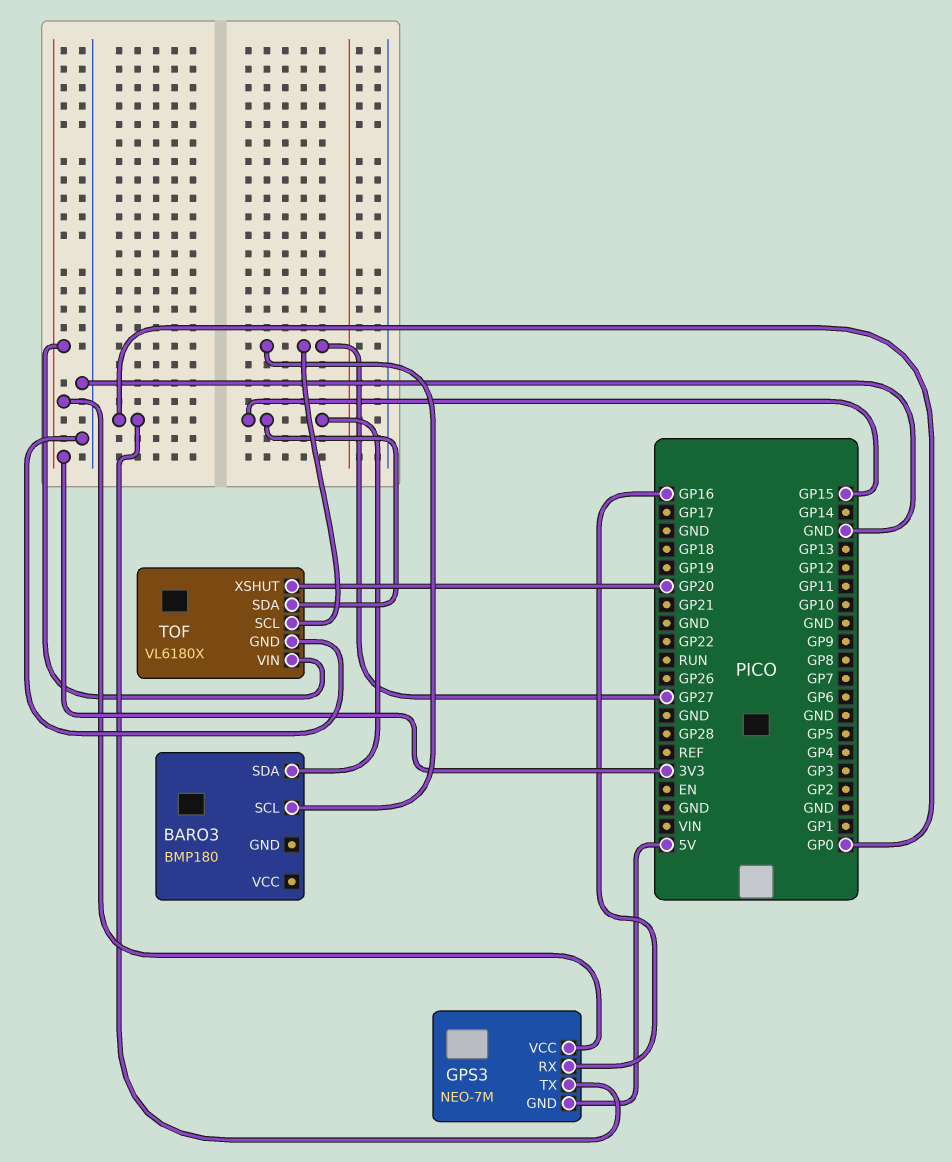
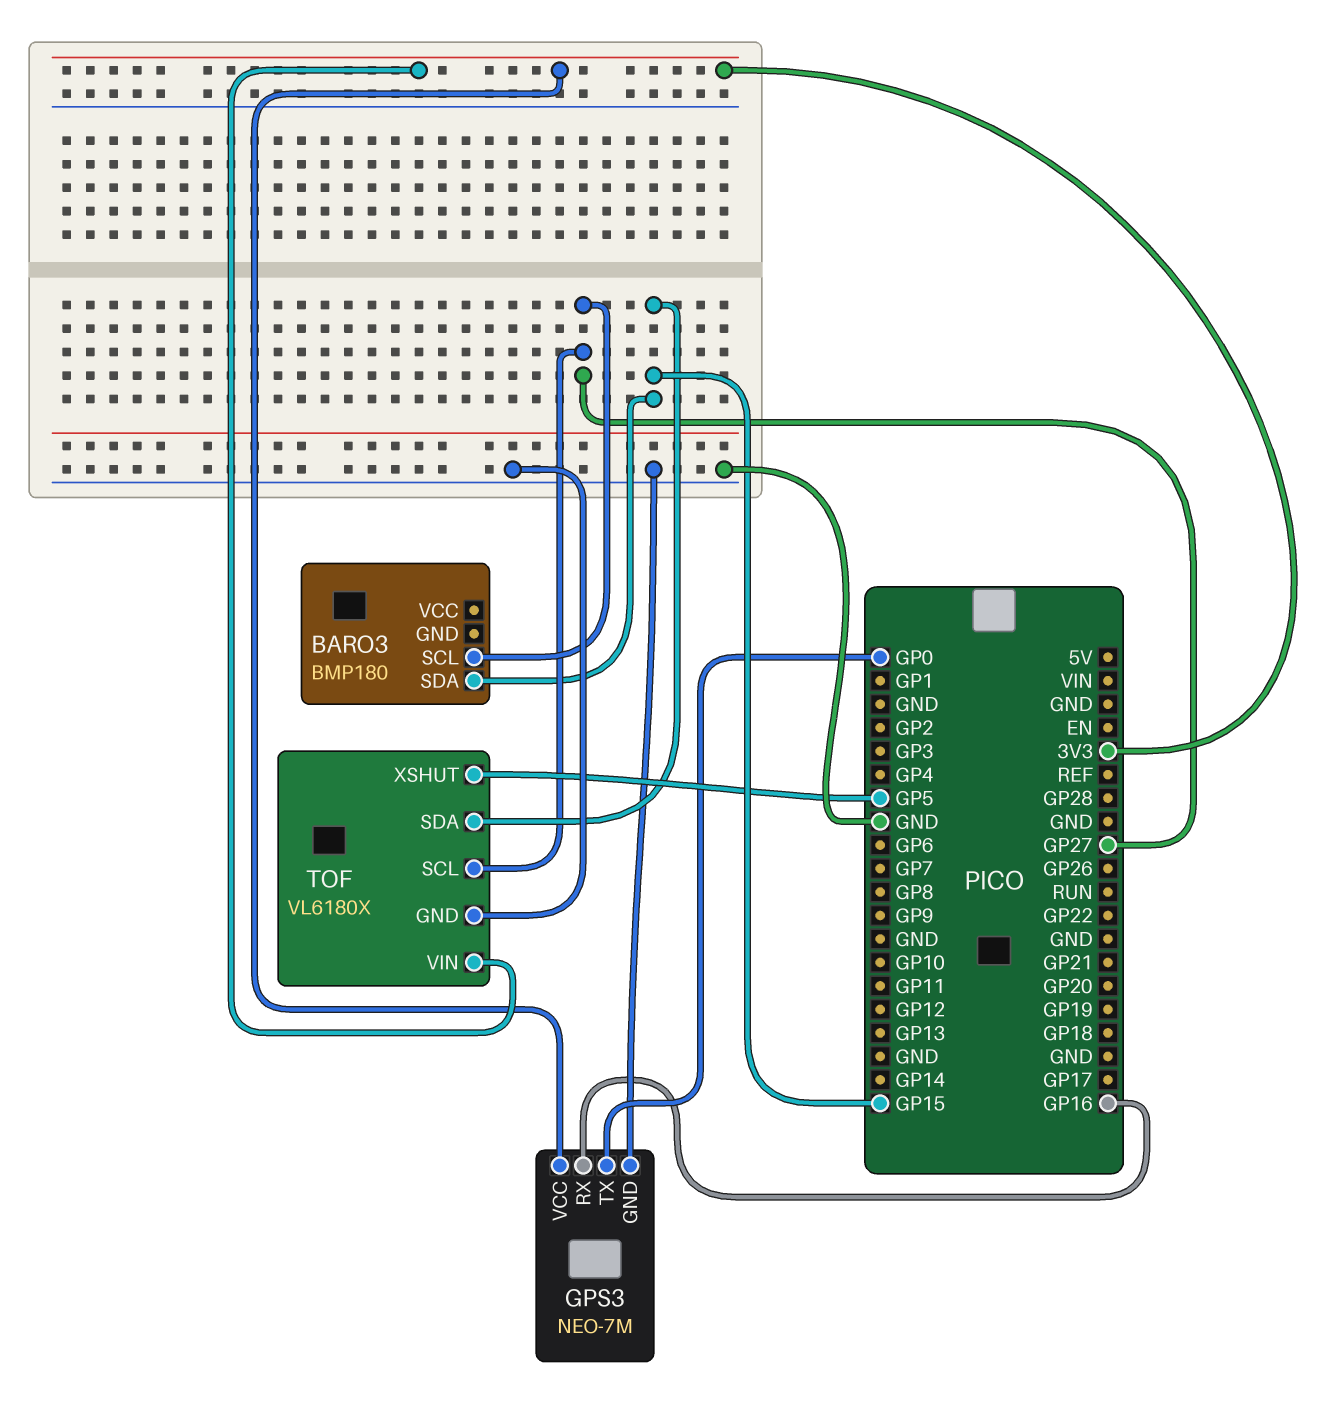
GPS3 pin GND: 5V -> GND
TOF pin XSHUT: GP20 -> GP5

